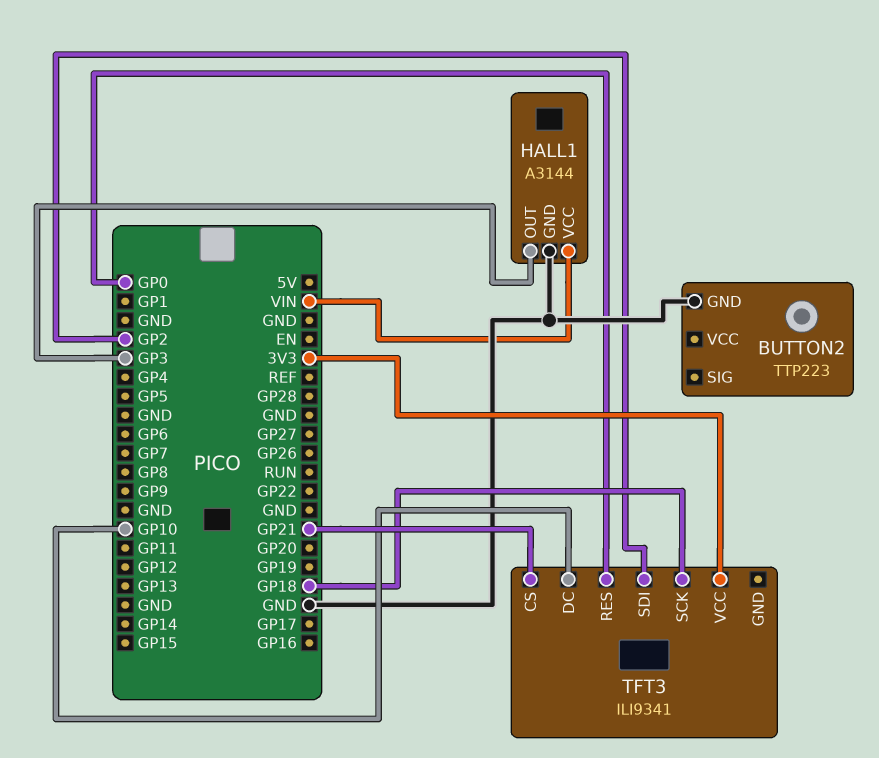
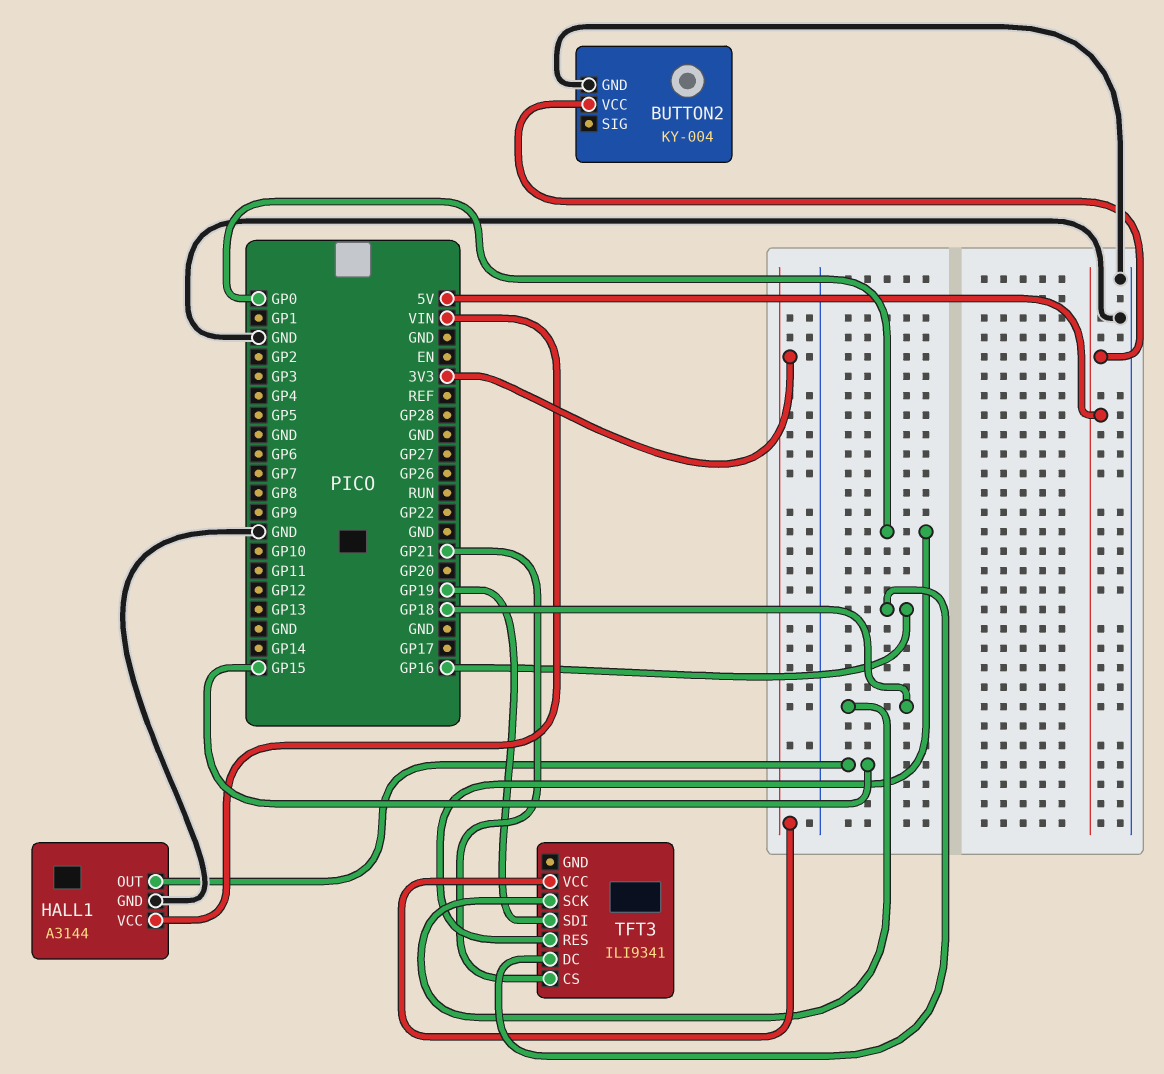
BUTTON2: TTP223 -> KY-004
BUTTON2 pin VCC: none -> 5V
HALL1 pin OUT: GP3 -> GP15
TFT3 pin DC: GP10 -> GP16
TFT3 pin SDI: GP2 -> GP19

